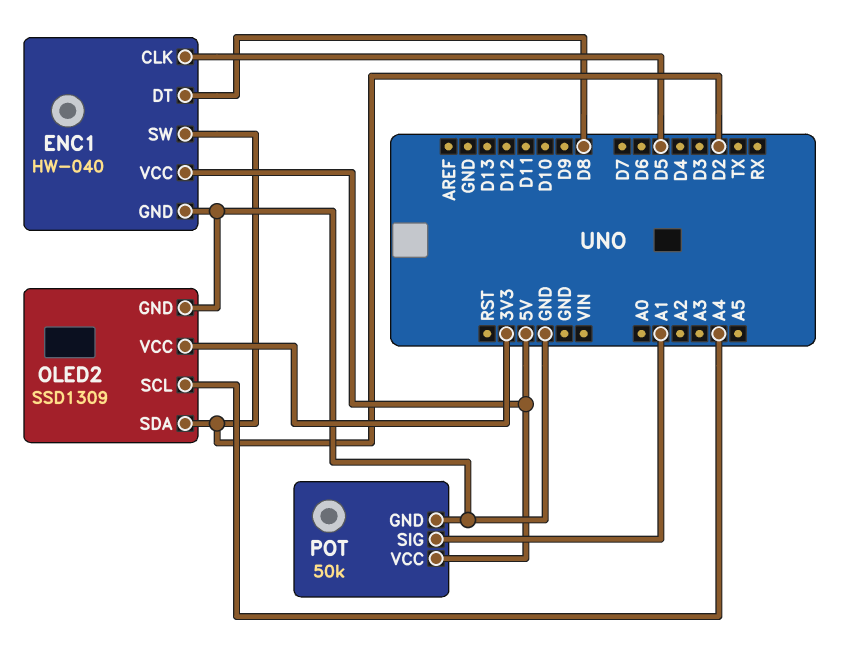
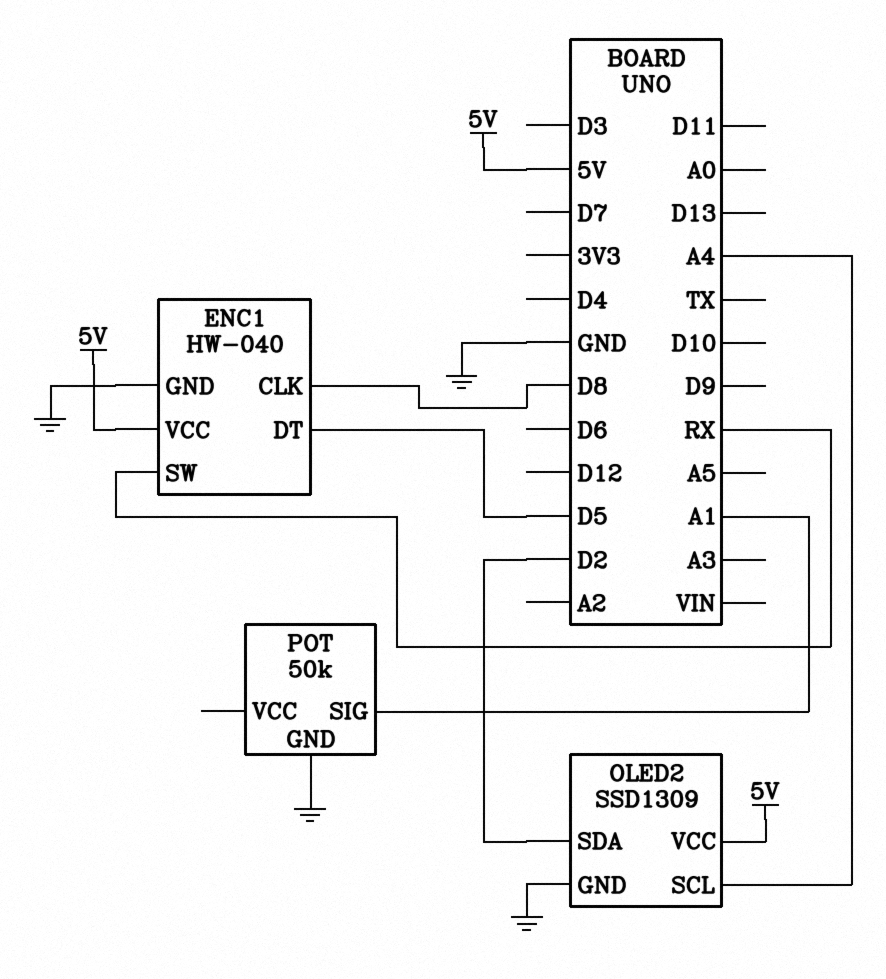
ENC1 pin CLK: D5 -> D8
ENC1 pin DT: D8 -> D5
ENC1 pin SW: D2 -> RX
OLED2 pin VCC: 3V3 -> 5V
POT pin VCC: 5V -> none

